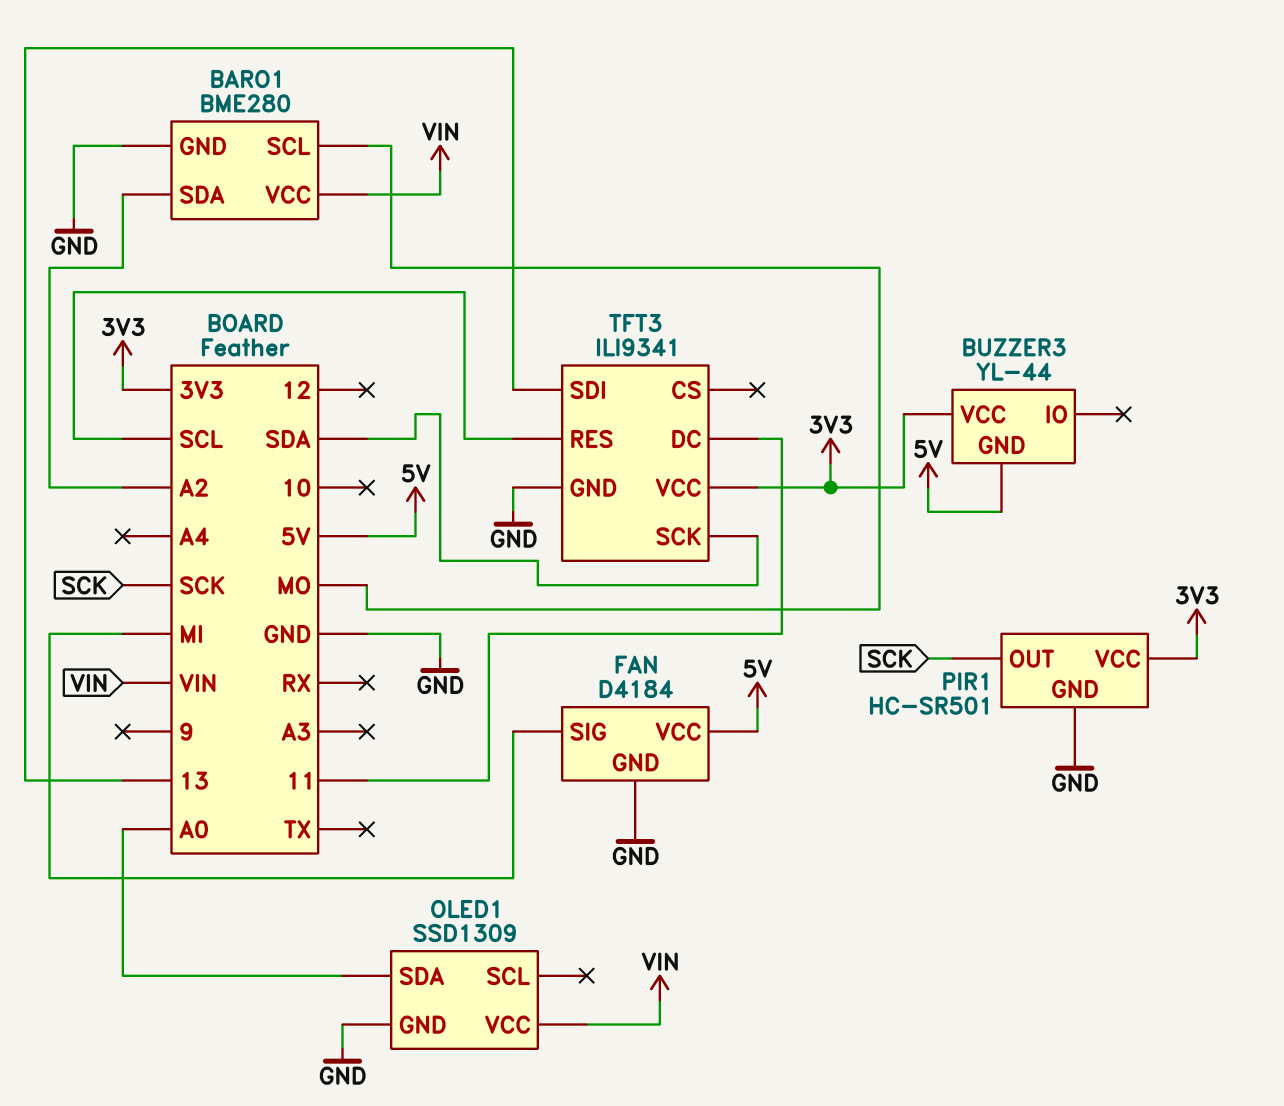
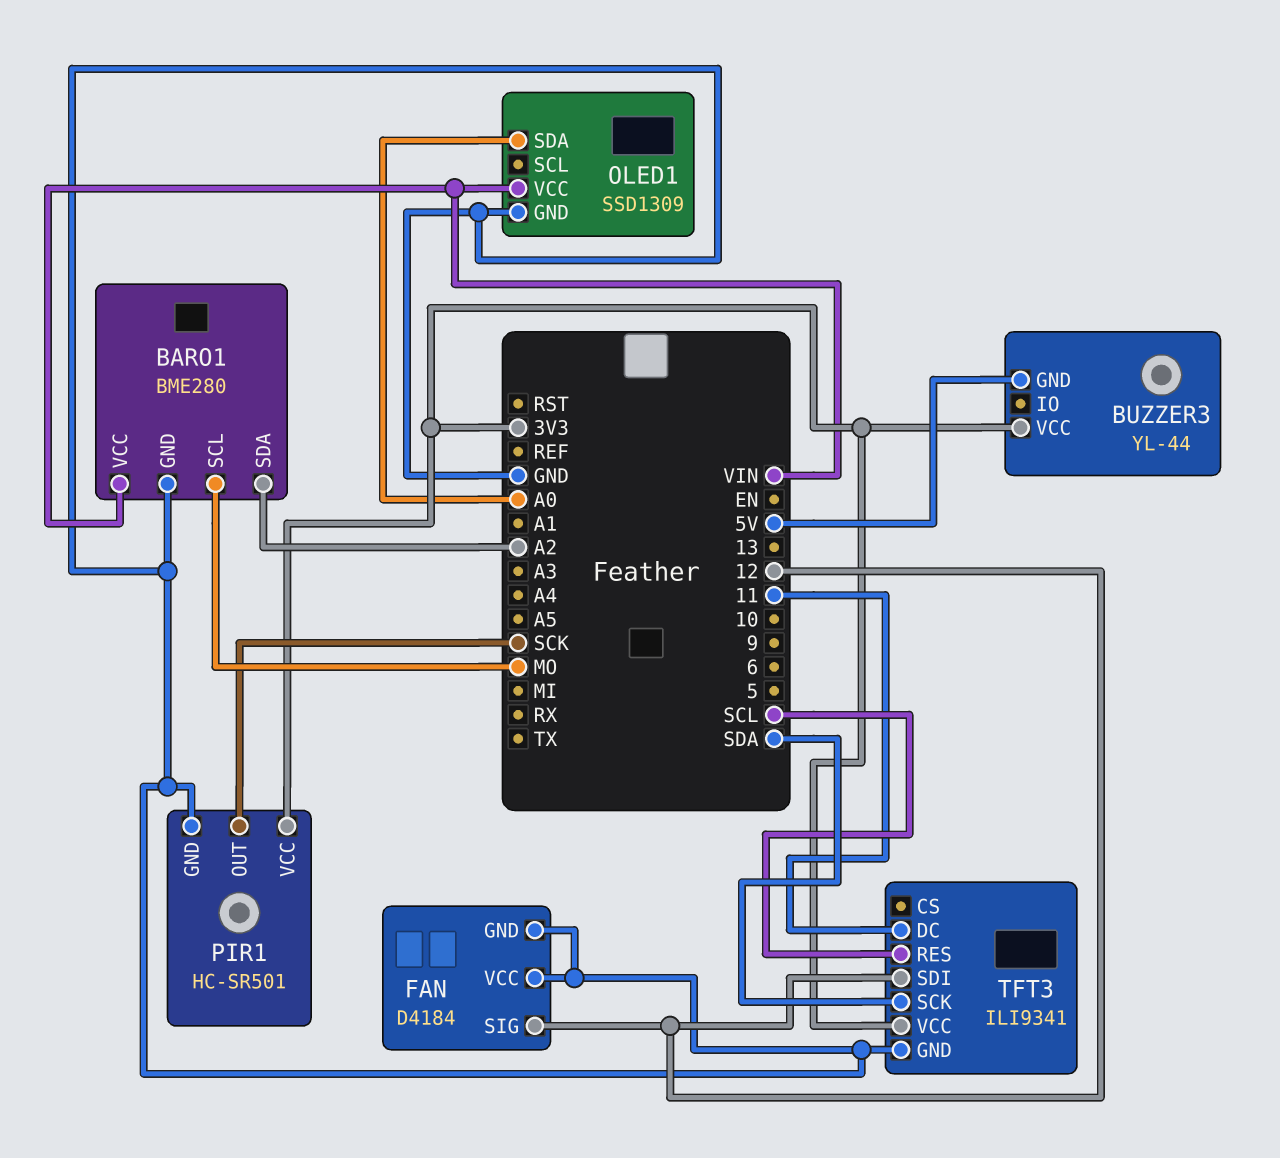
FAN pin SIG: MI -> 12
FAN pin VCC: 5V -> GND
TFT3 pin SDI: 13 -> 12

